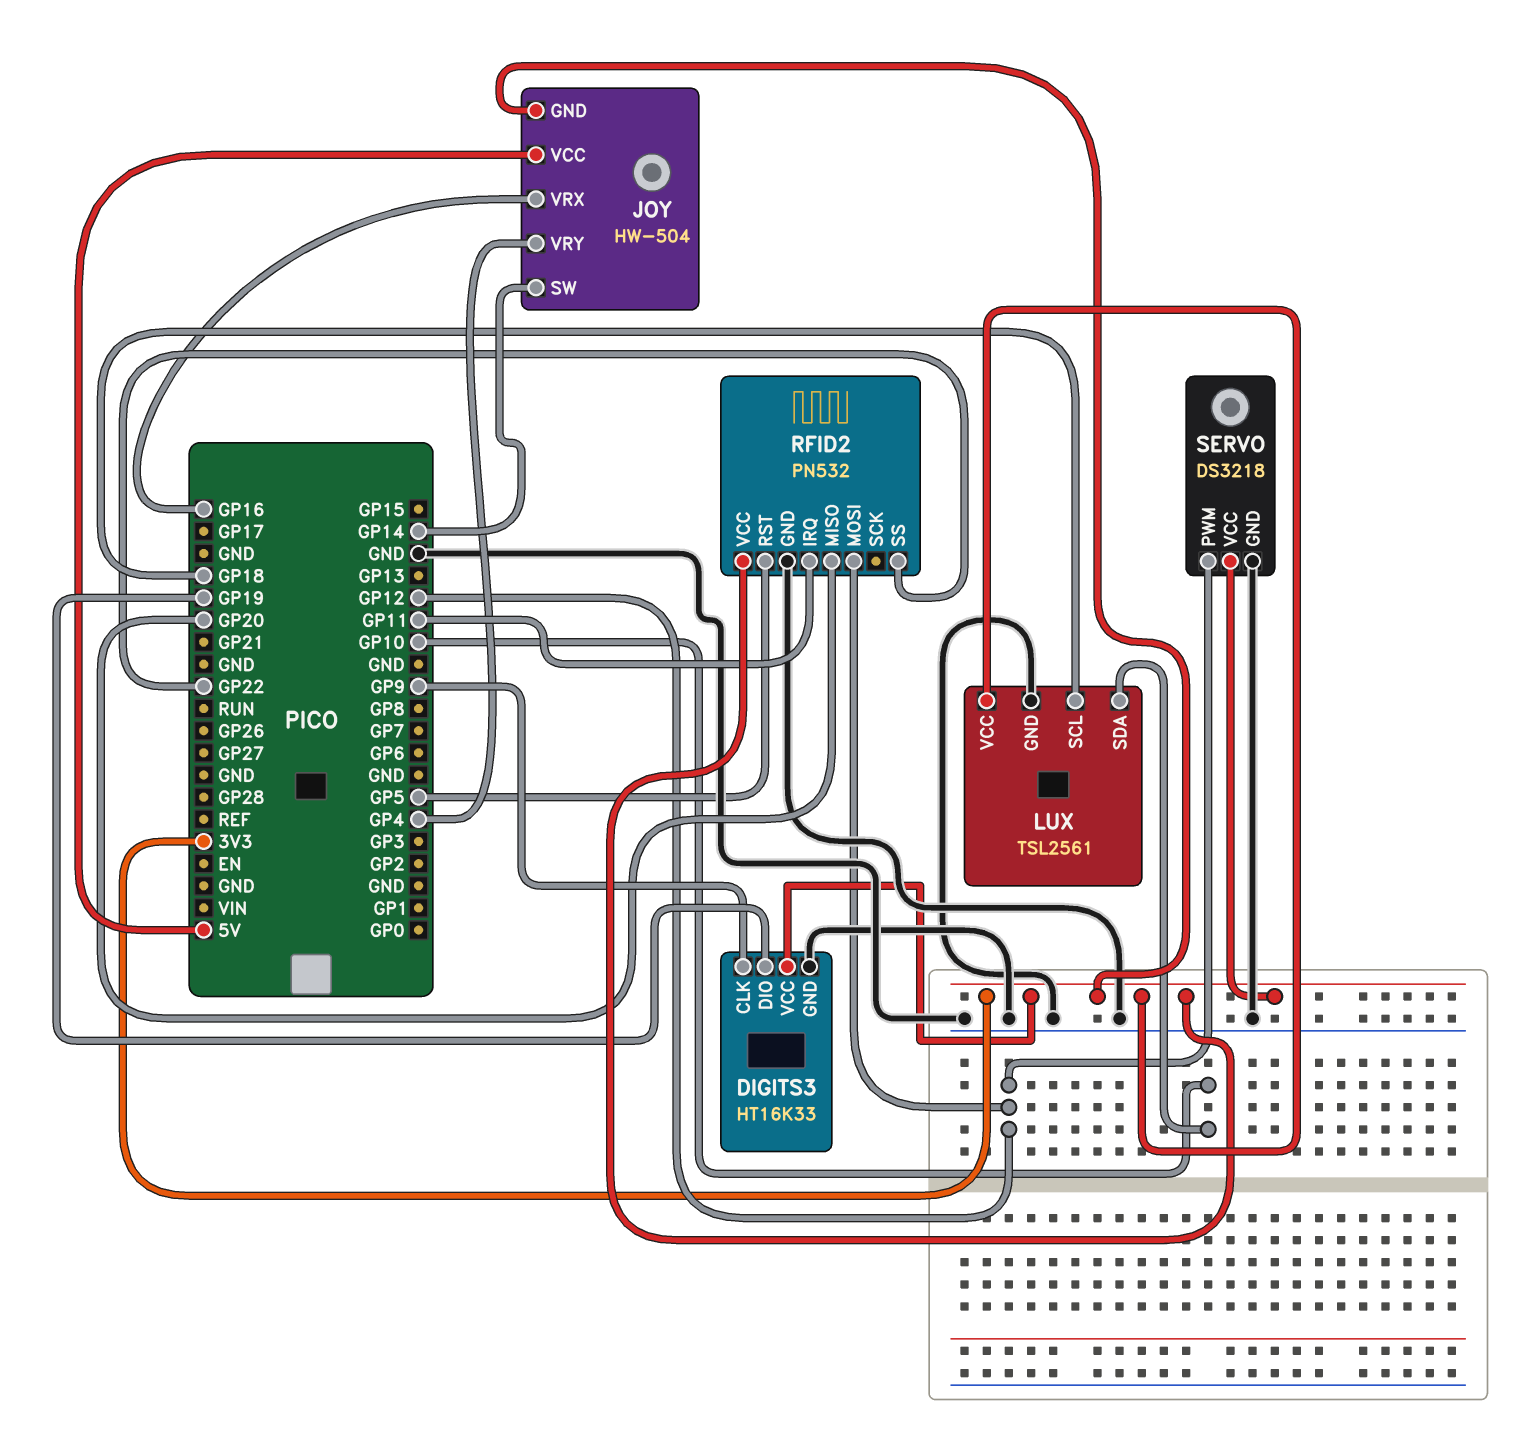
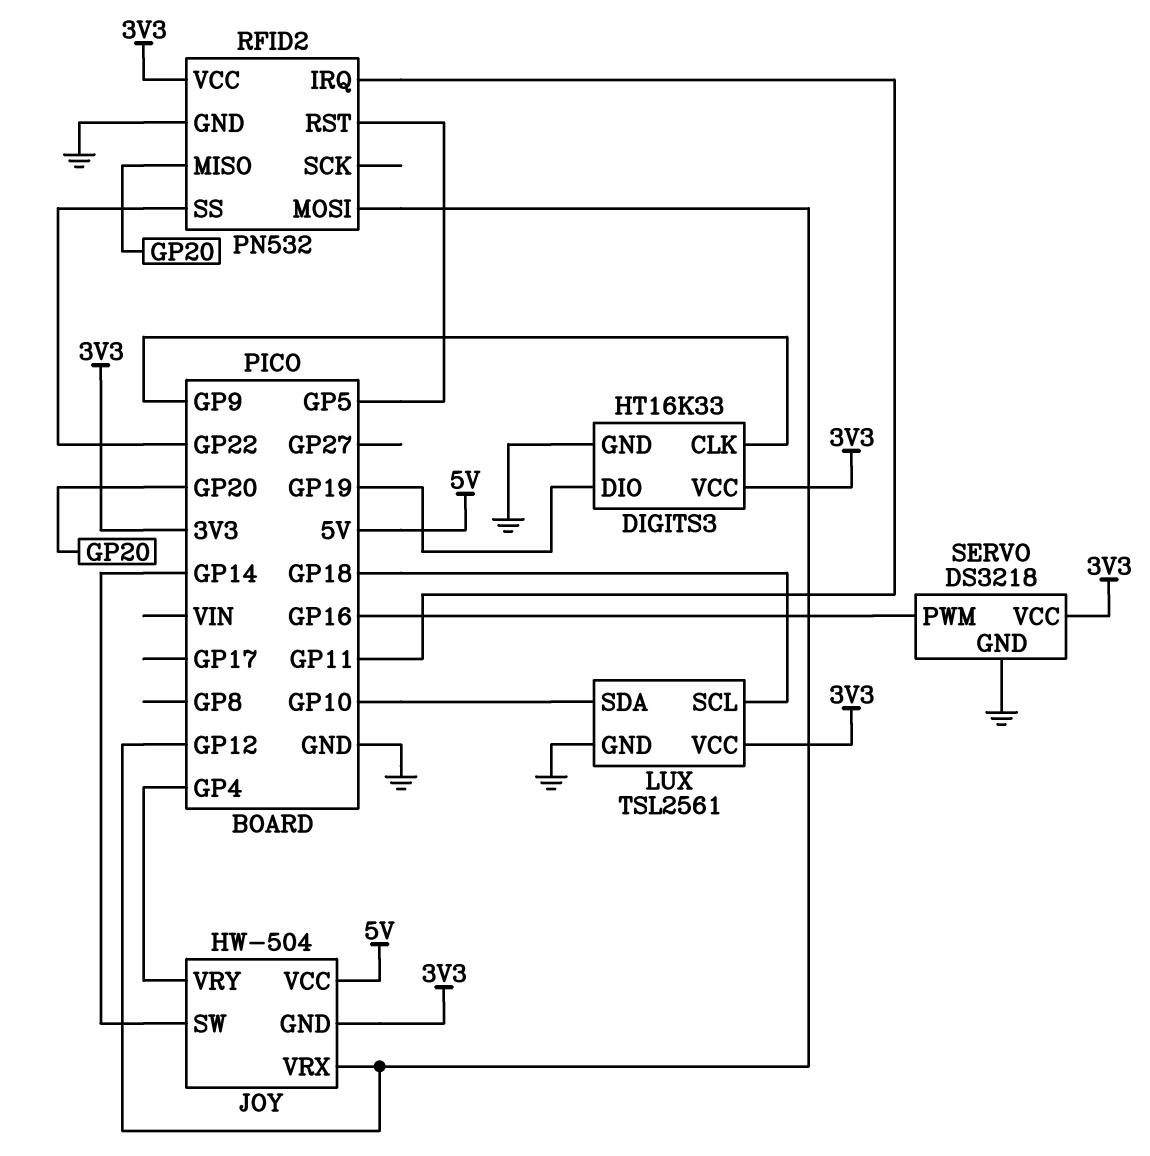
JOY pin VRX: GP16 -> GP12
SERVO pin PWM: GP12 -> GP16

